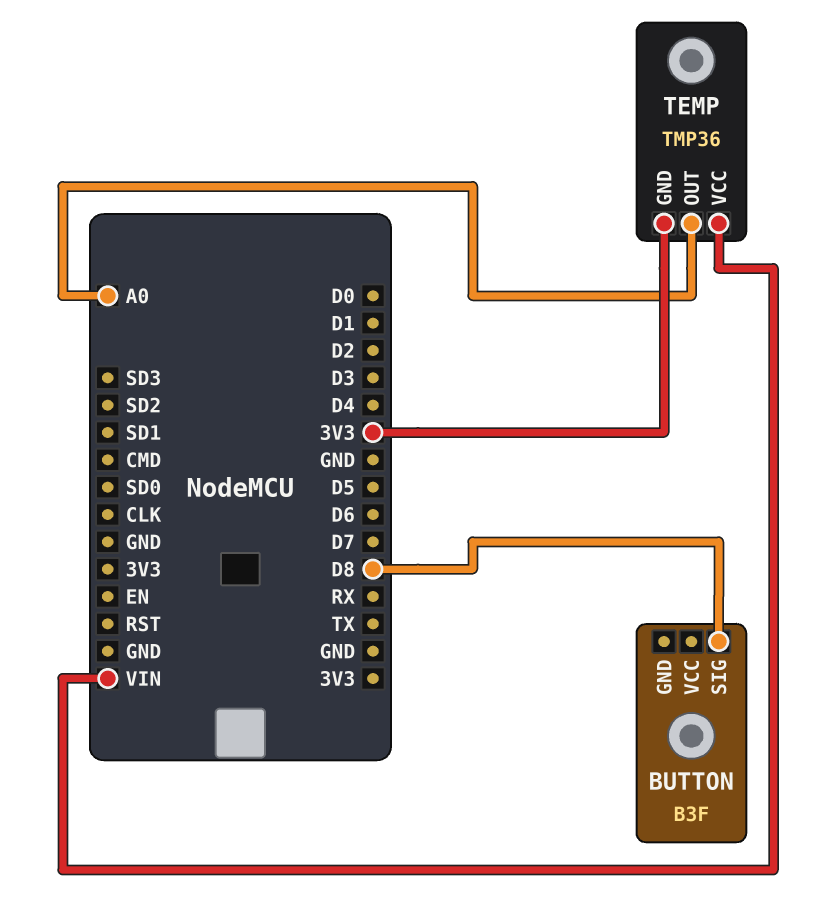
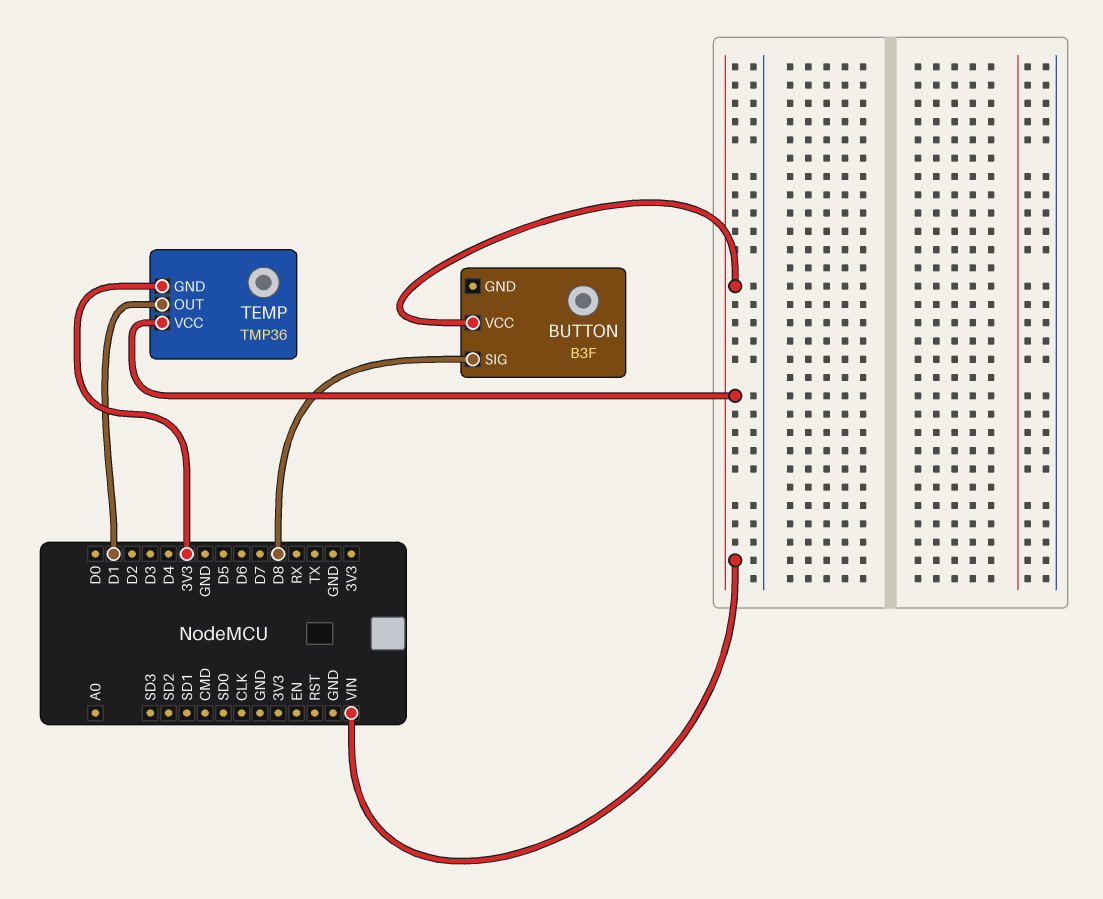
BUTTON pin VCC: none -> VIN
TEMP pin OUT: A0 -> D1

